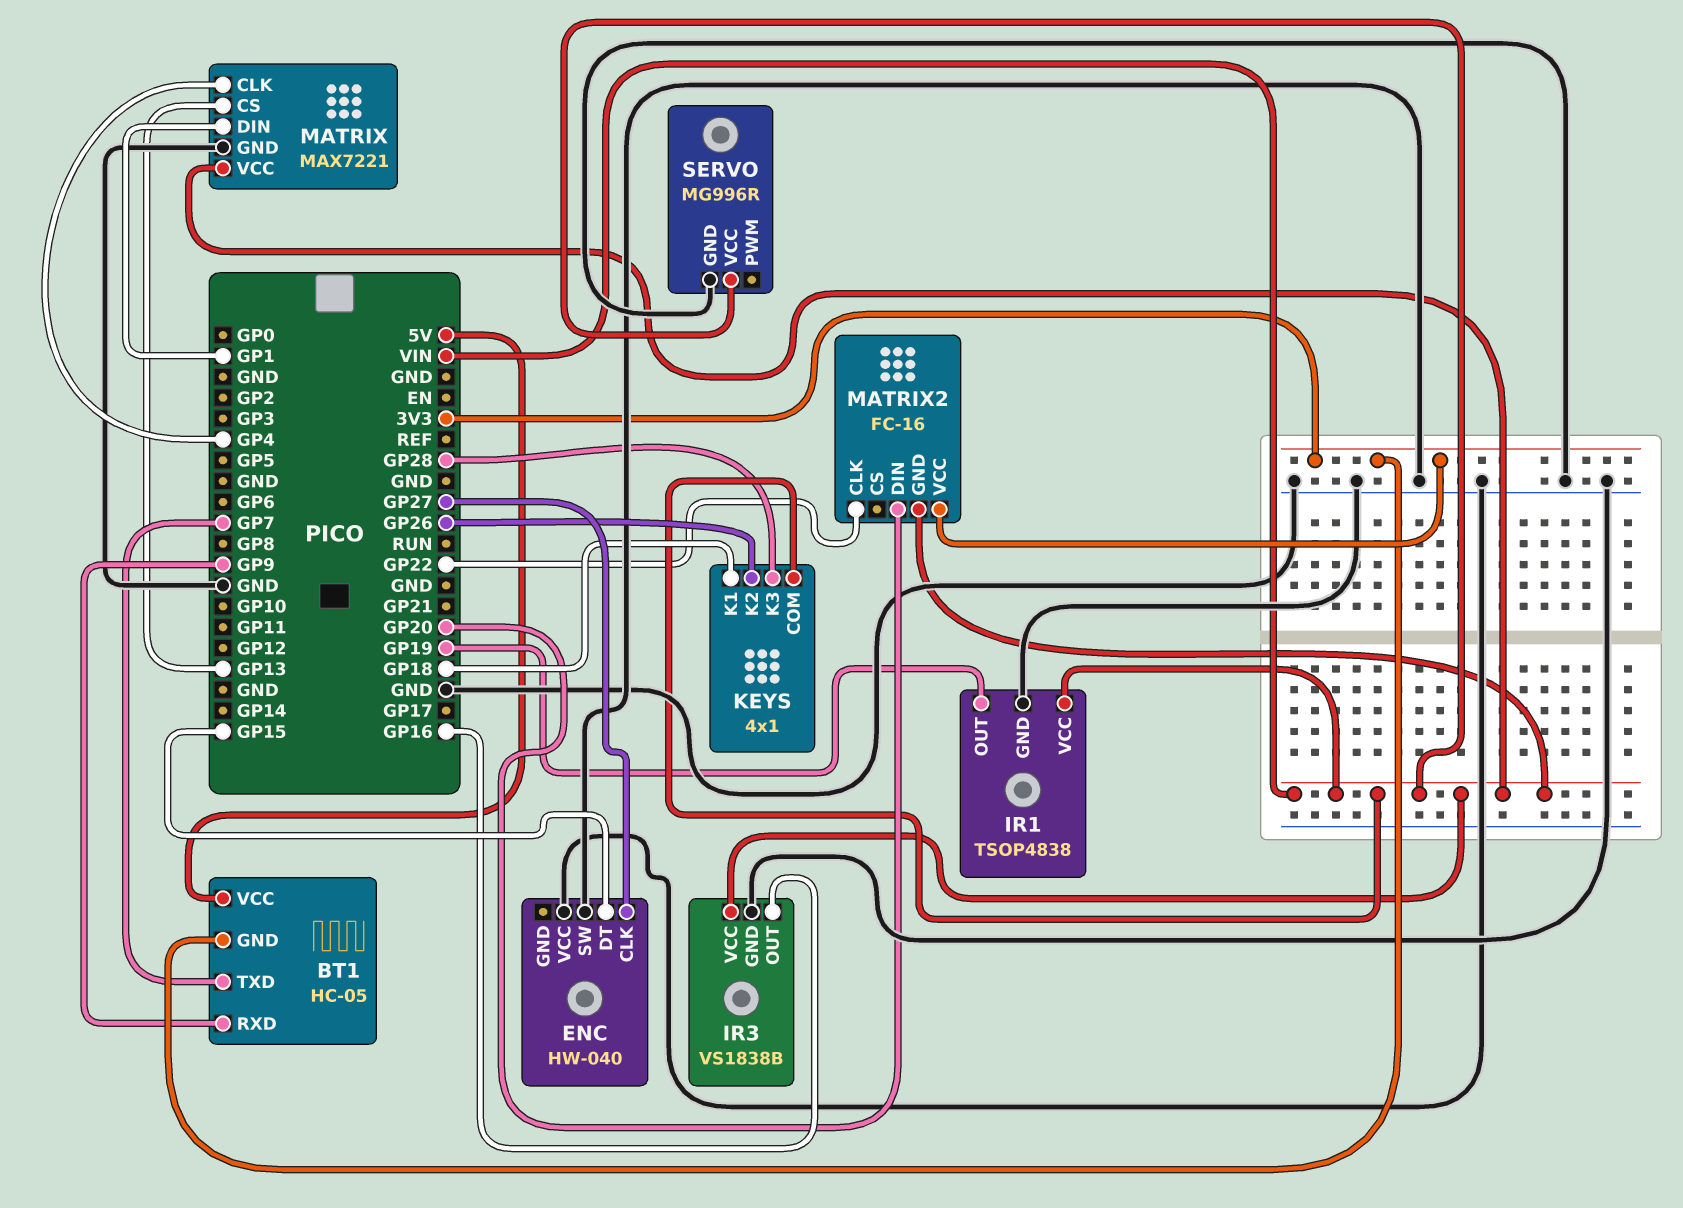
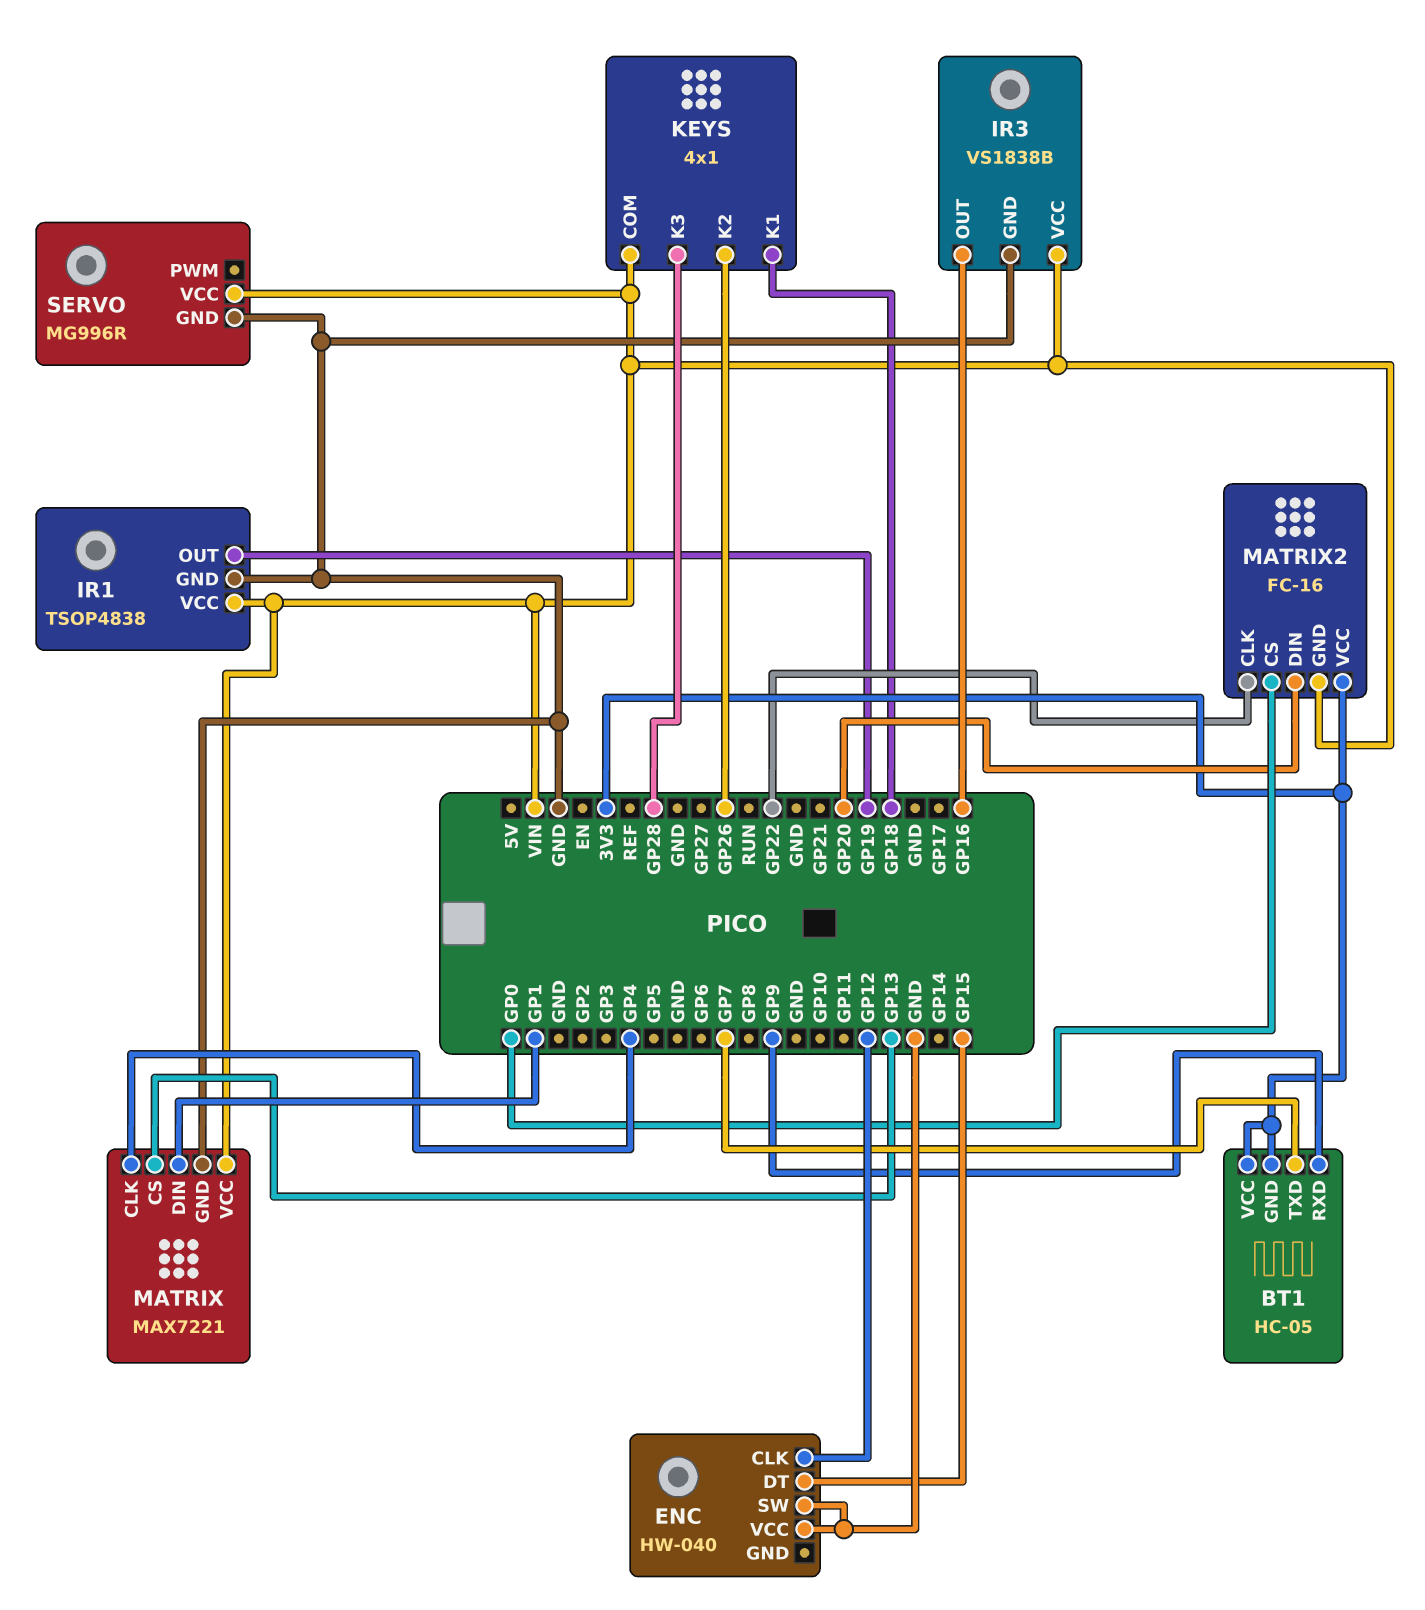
BT1 pin VCC: 5V -> 3V3
ENC pin CLK: GP27 -> GP12
MATRIX2 pin CS: none -> GP0

